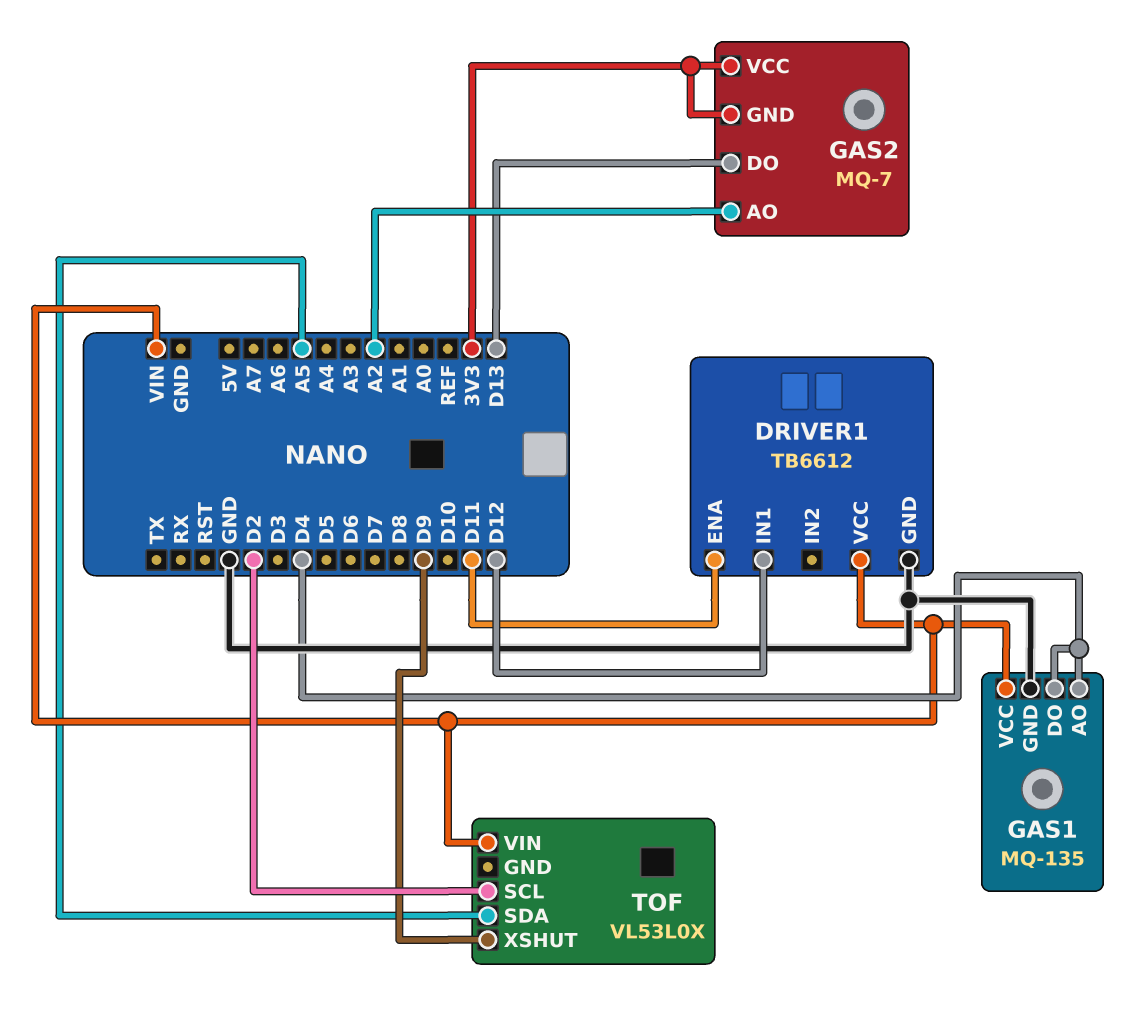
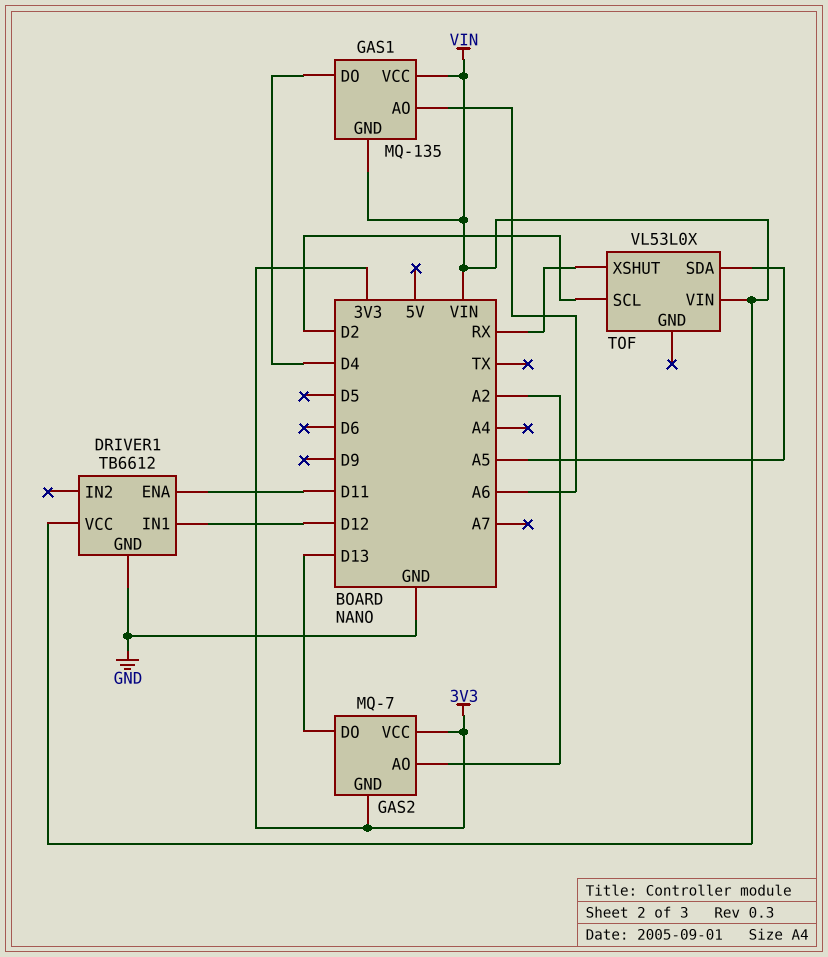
GAS1 pin AO: D4 -> A6
GAS1 pin GND: GND -> VIN
TOF pin XSHUT: D9 -> RX

